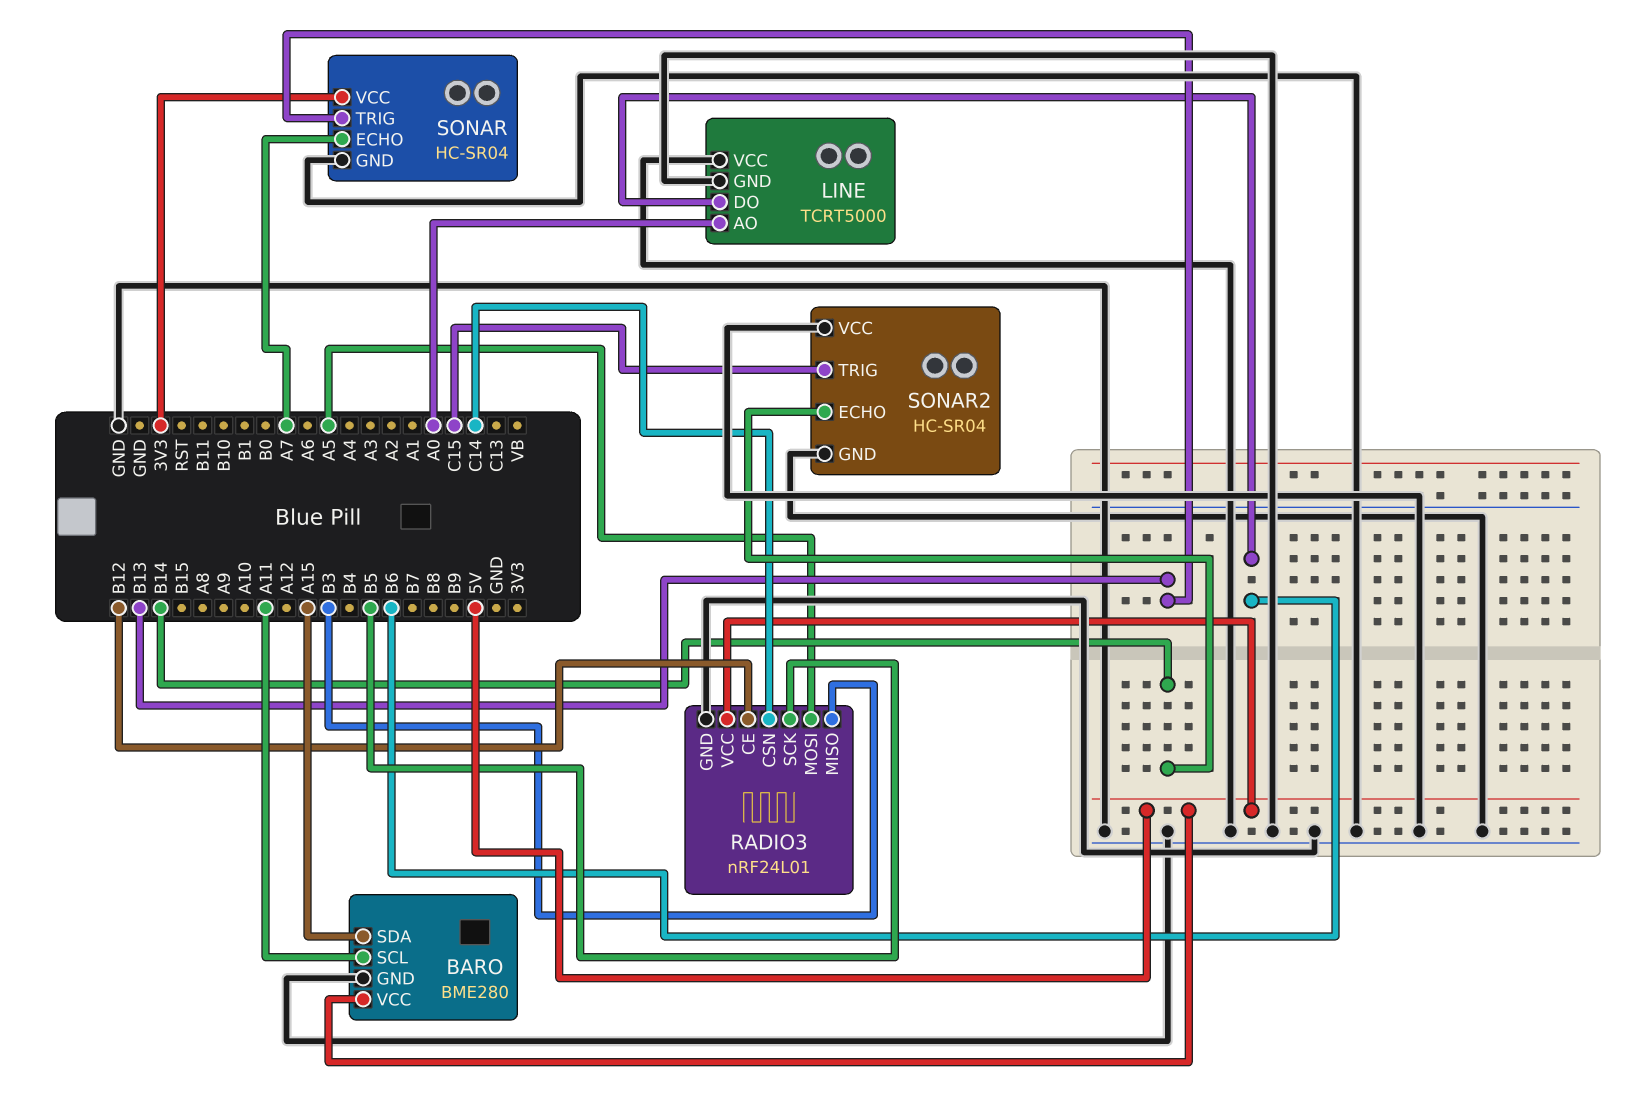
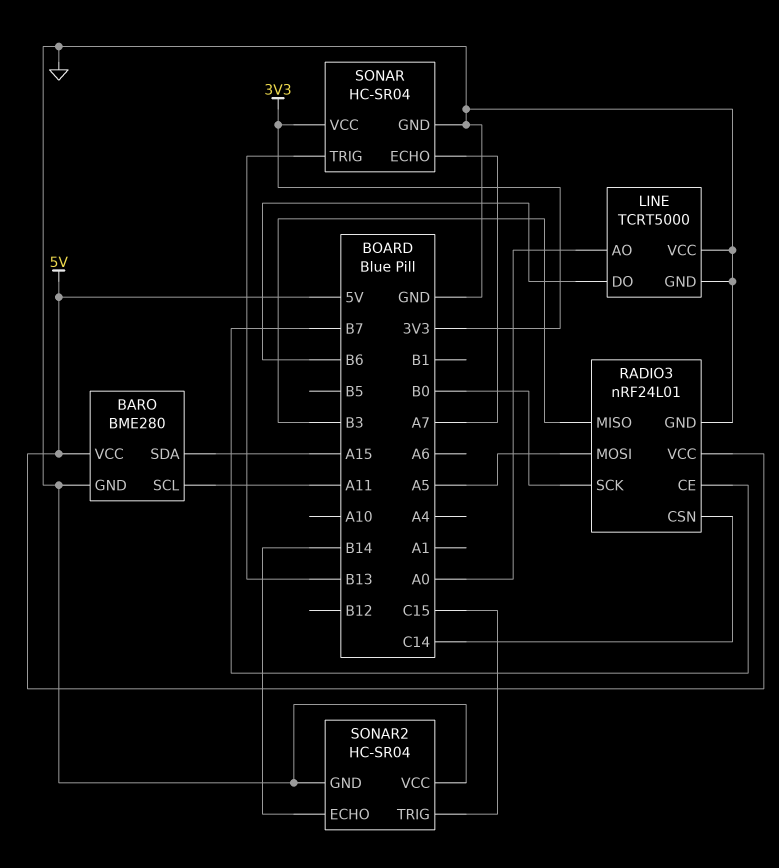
RADIO3 pin CE: B12 -> B7
RADIO3 pin SCK: B5 -> B0

